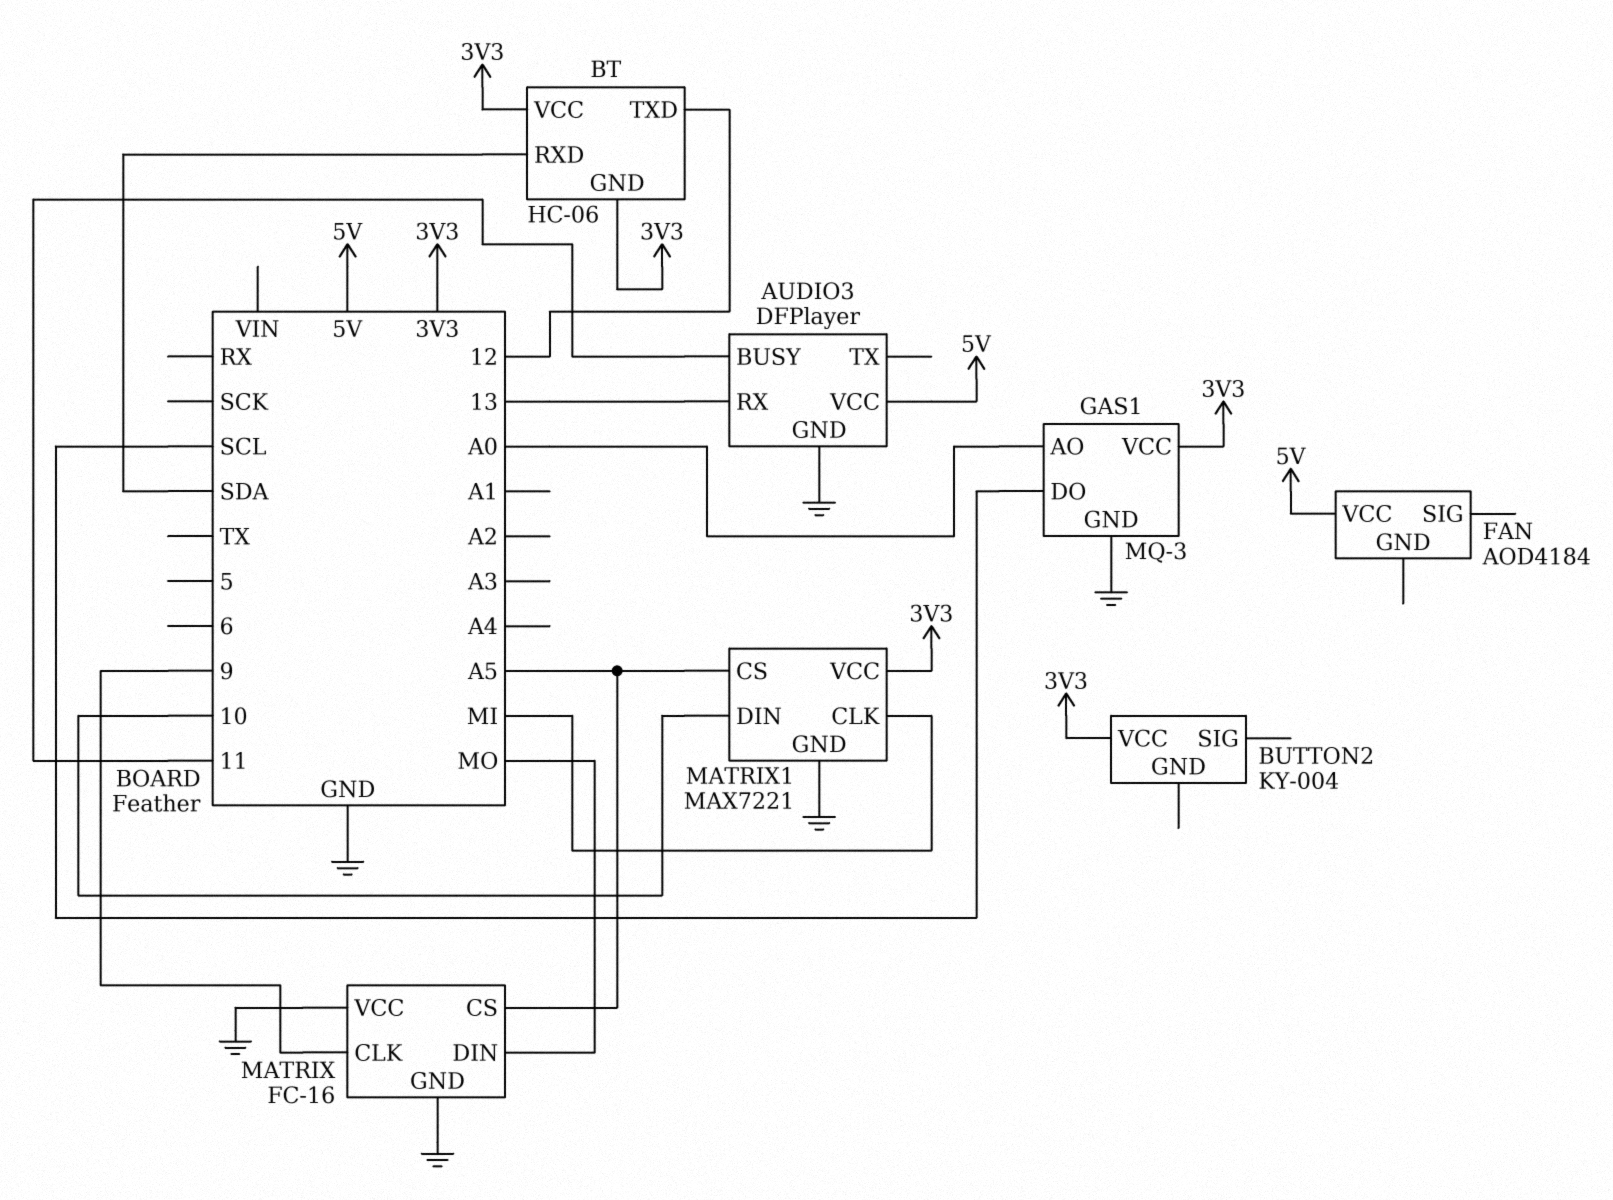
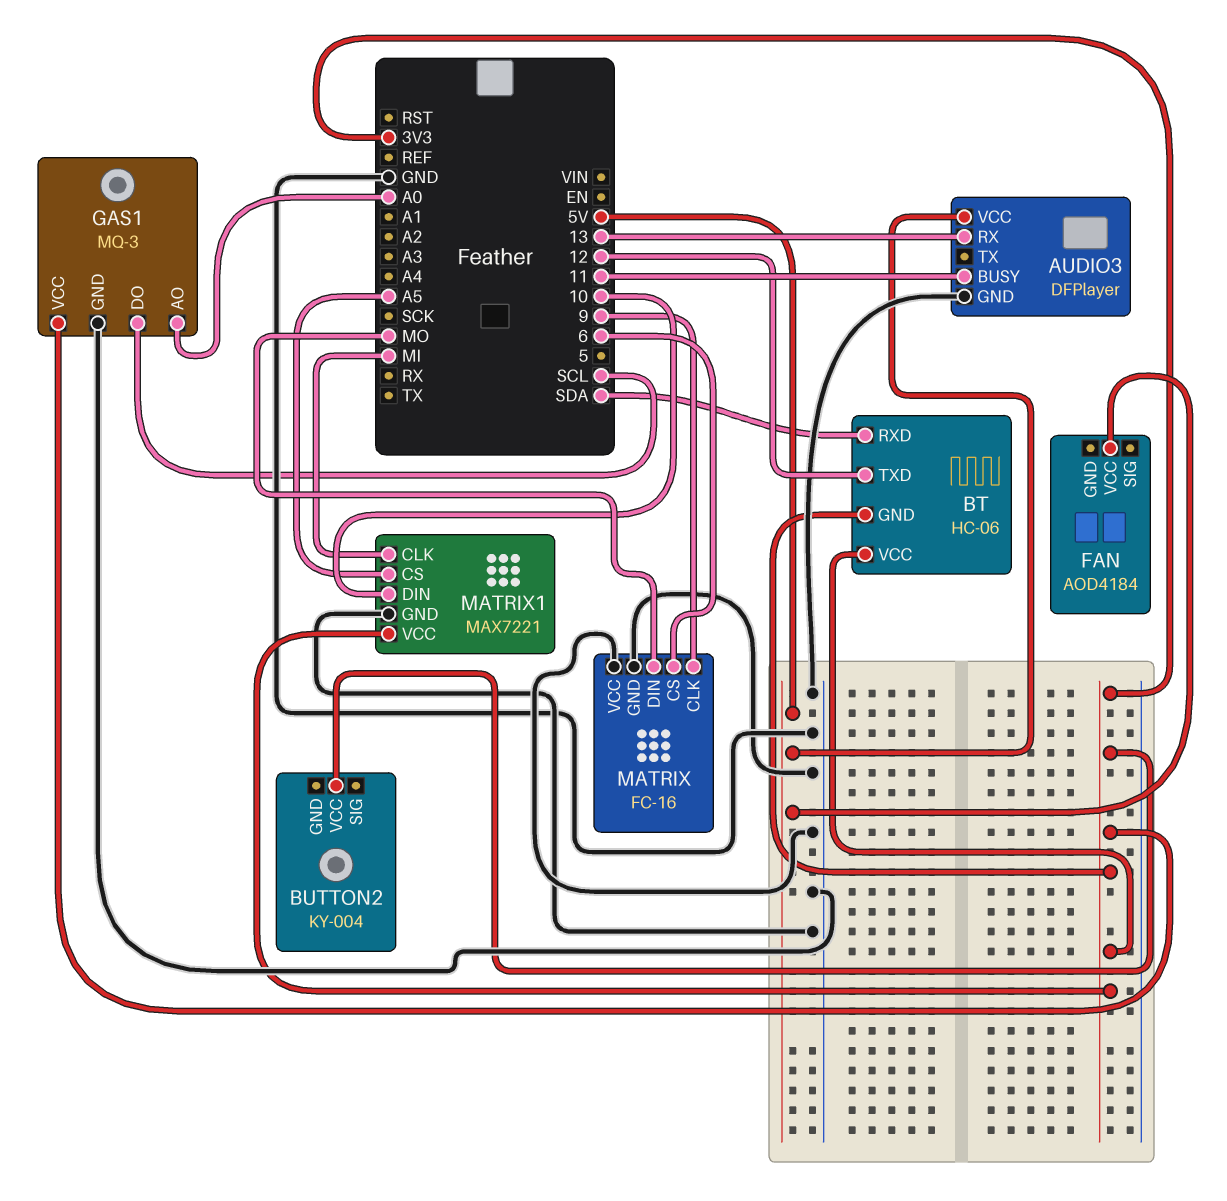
MATRIX pin CS: A5 -> 6

